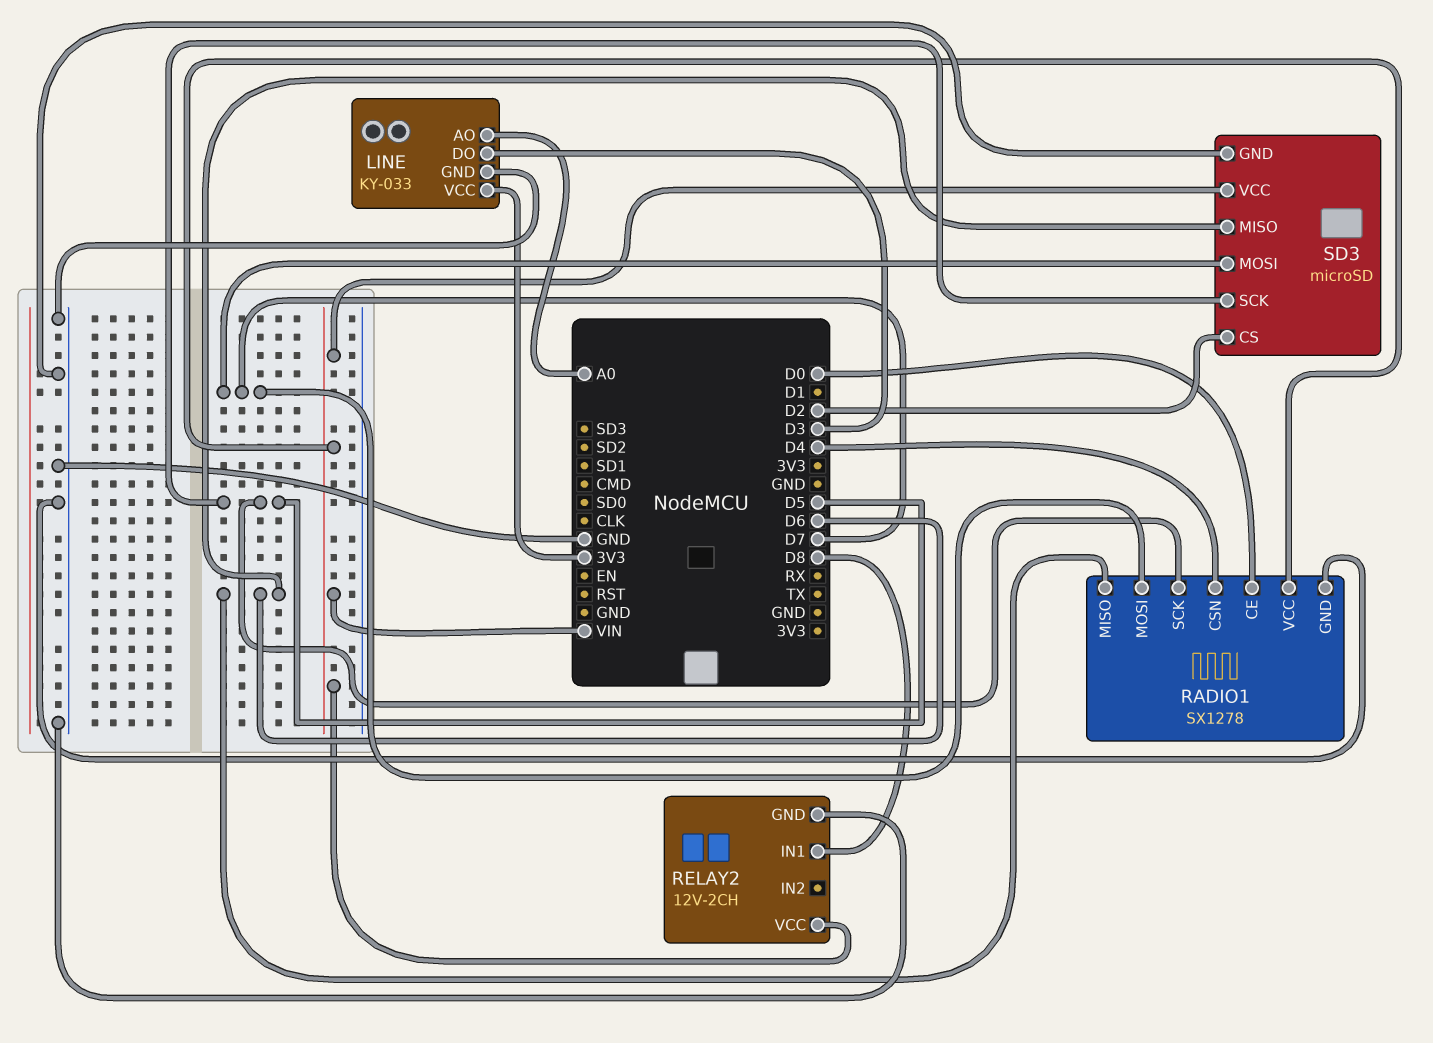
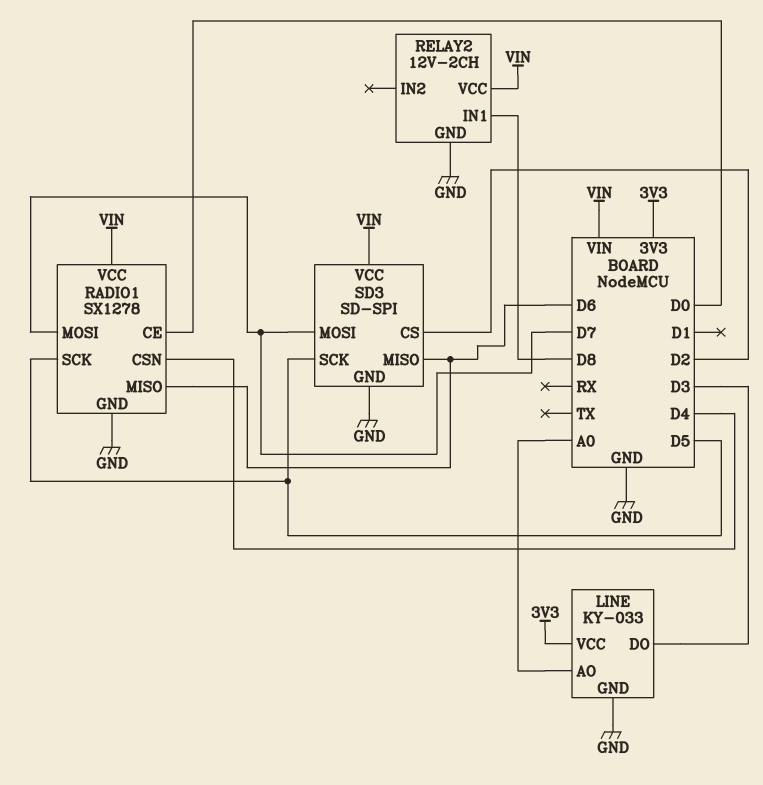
SD3: microSD -> SD-SPI

